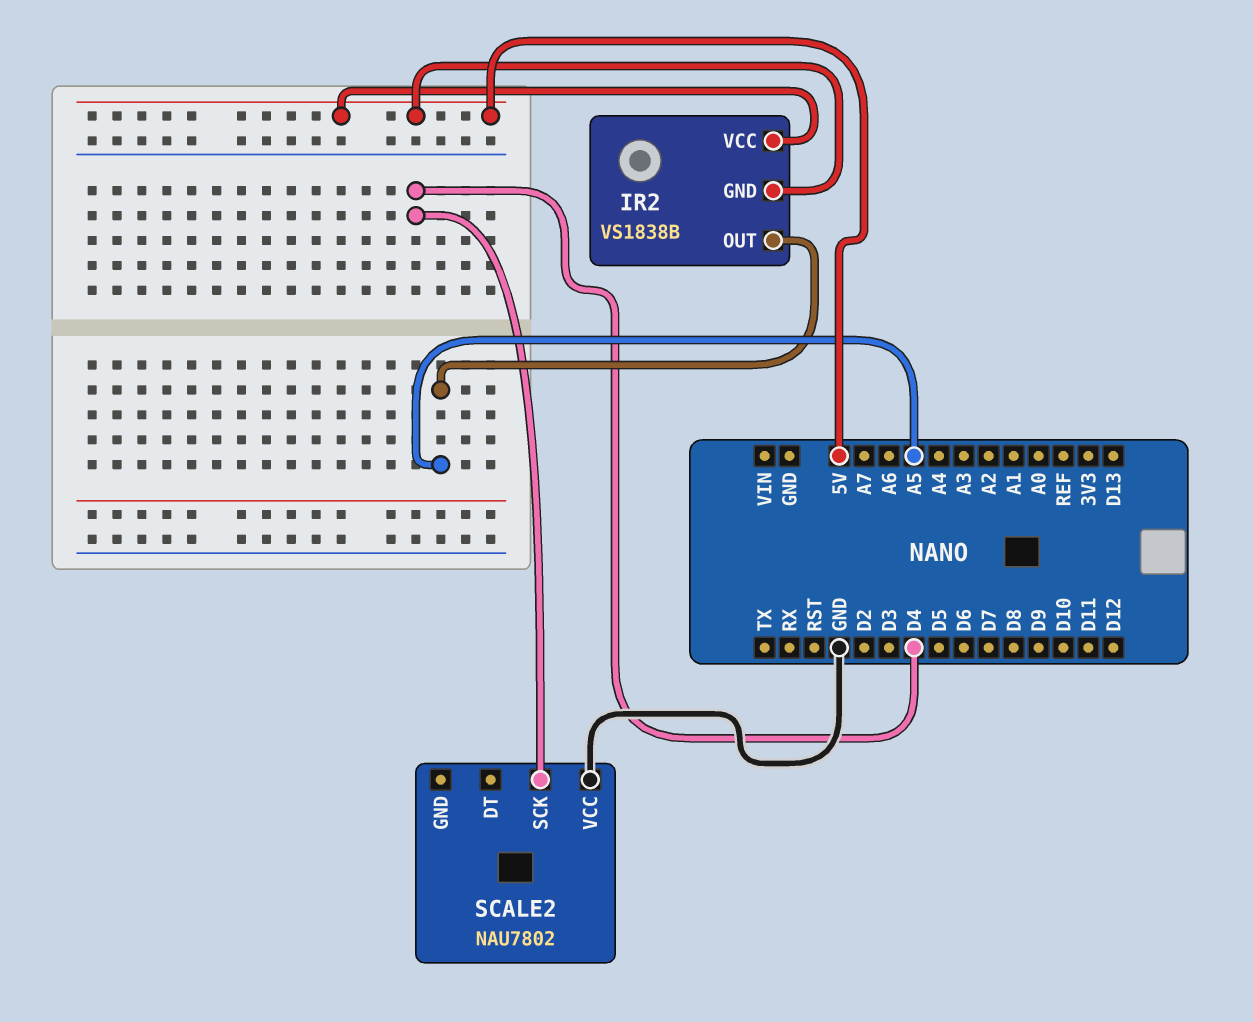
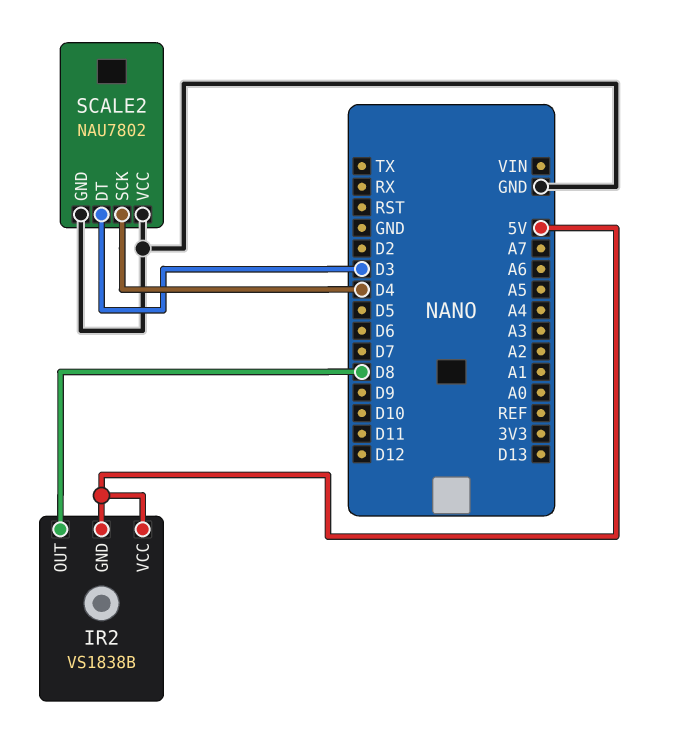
IR2 pin OUT: A5 -> D8
SCALE2 pin DT: none -> D3
SCALE2 pin GND: none -> GND

